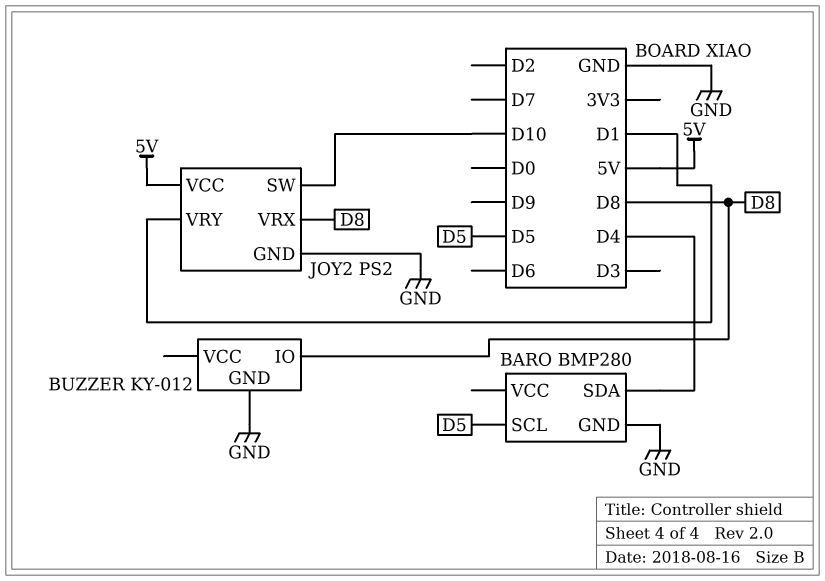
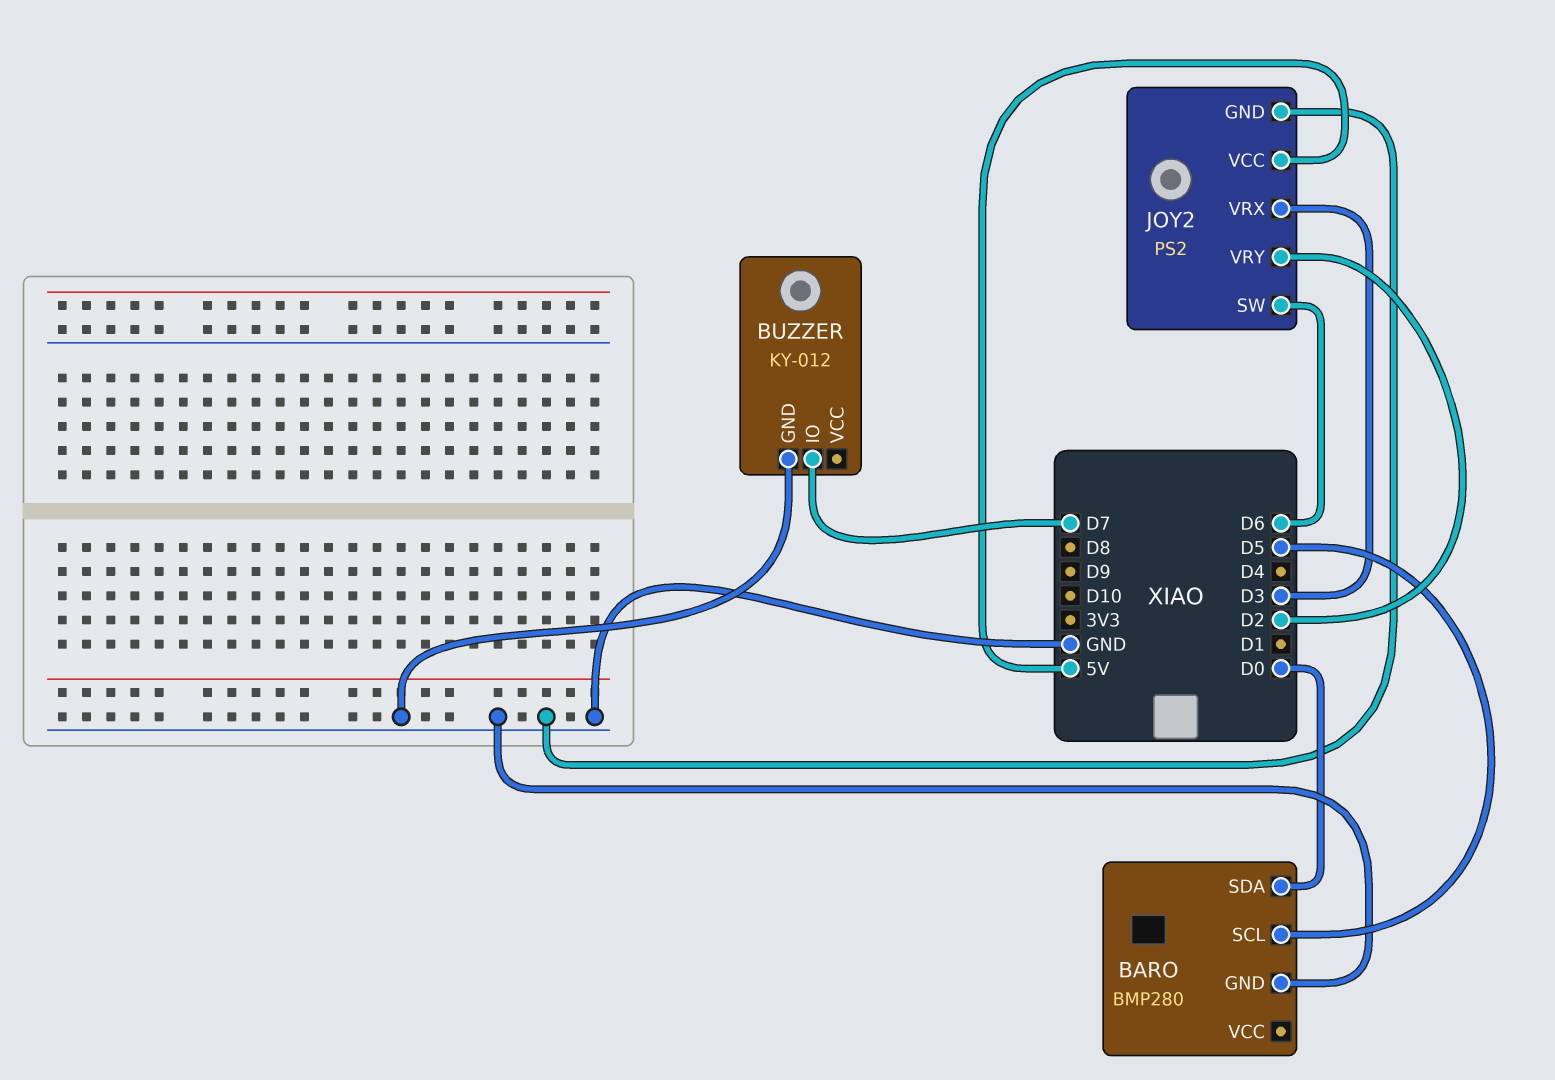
BARO pin SDA: D4 -> D0
BUZZER pin IO: D8 -> D7
JOY2 pin SW: D10 -> D6
JOY2 pin VRX: D8 -> D3
JOY2 pin VRY: D1 -> D2

